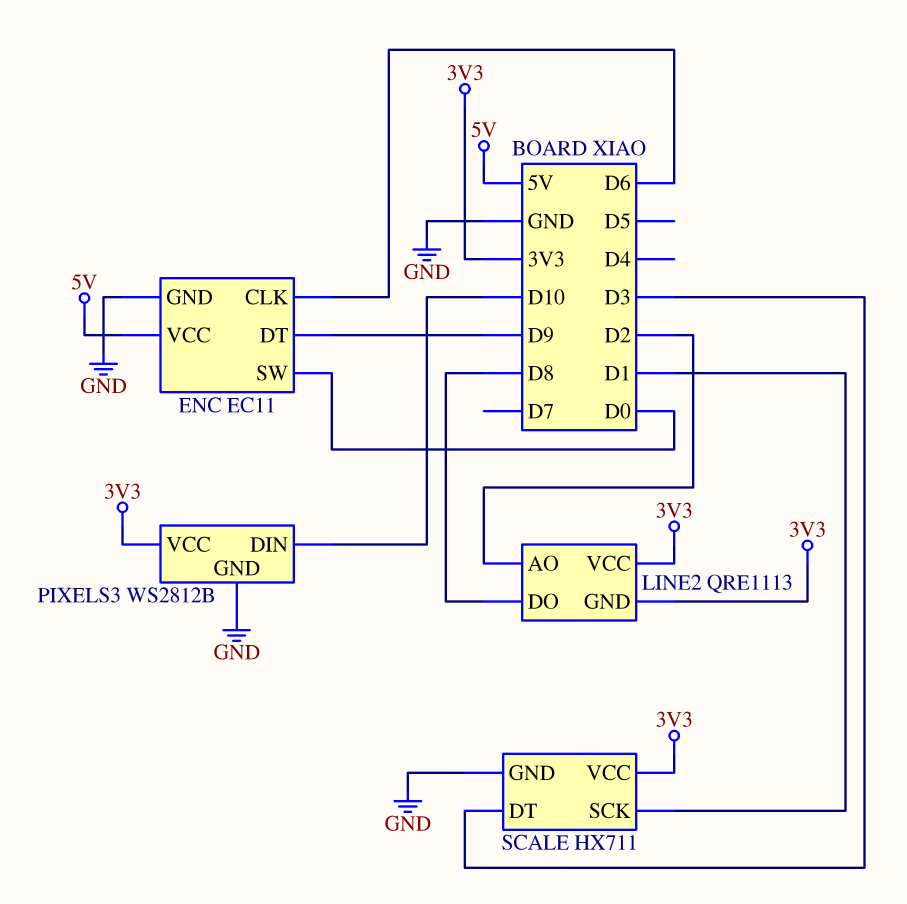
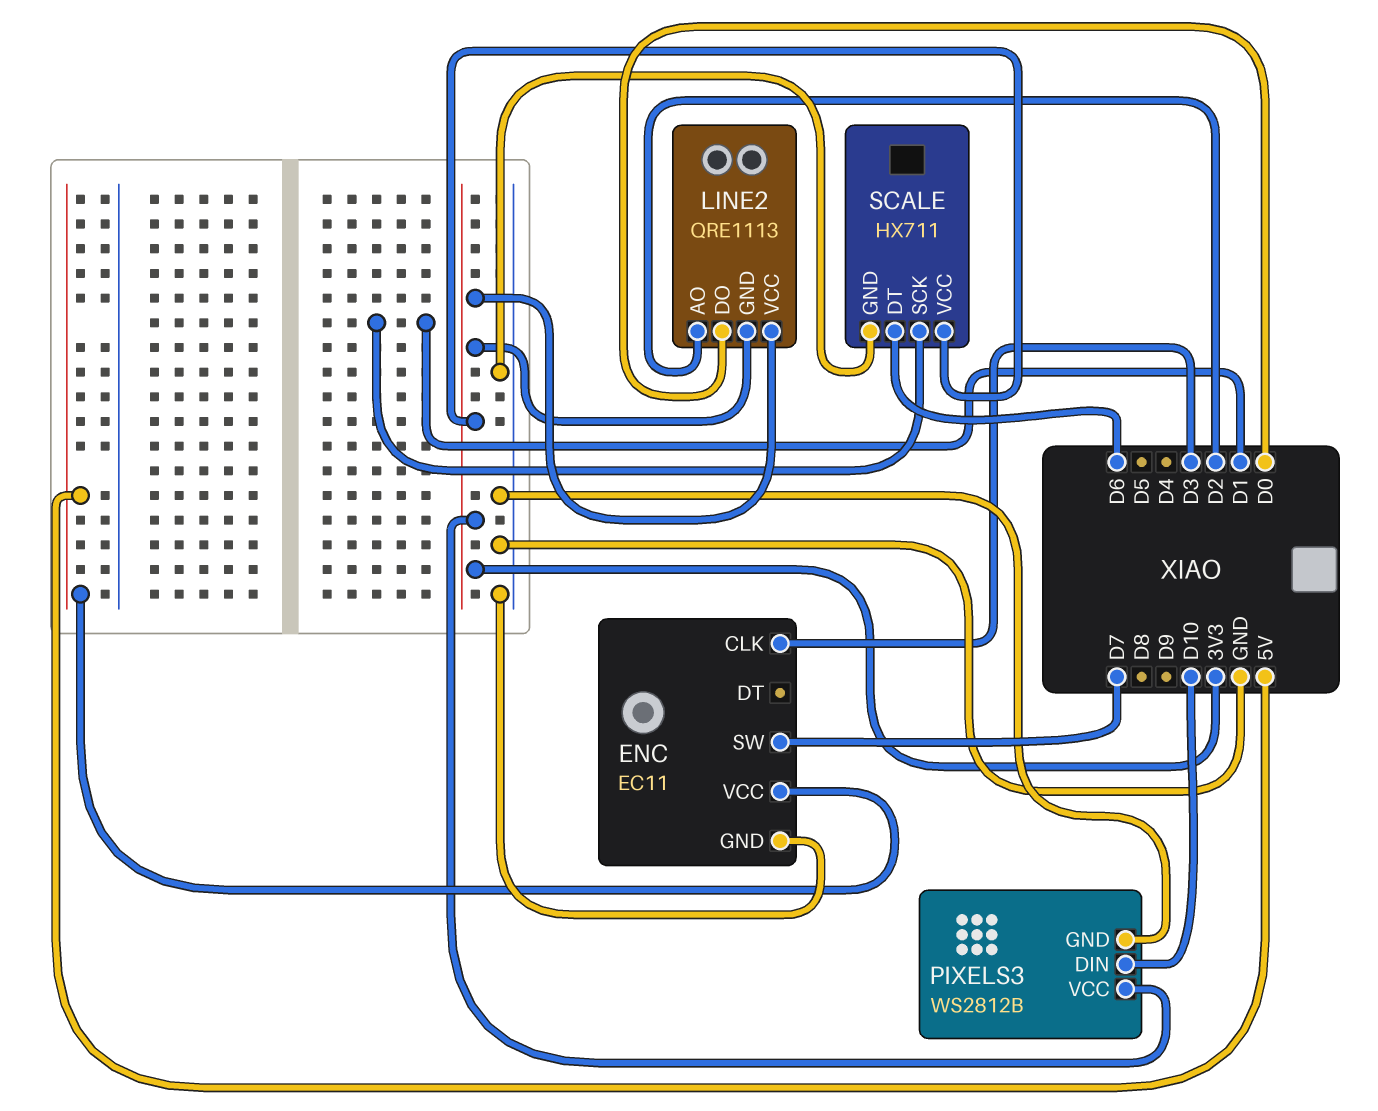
ENC pin CLK: D6 -> D3
ENC pin DT: D9 -> none
ENC pin SW: D0 -> D7
LINE2 pin DO: D8 -> D0
SCALE pin DT: D3 -> D6

